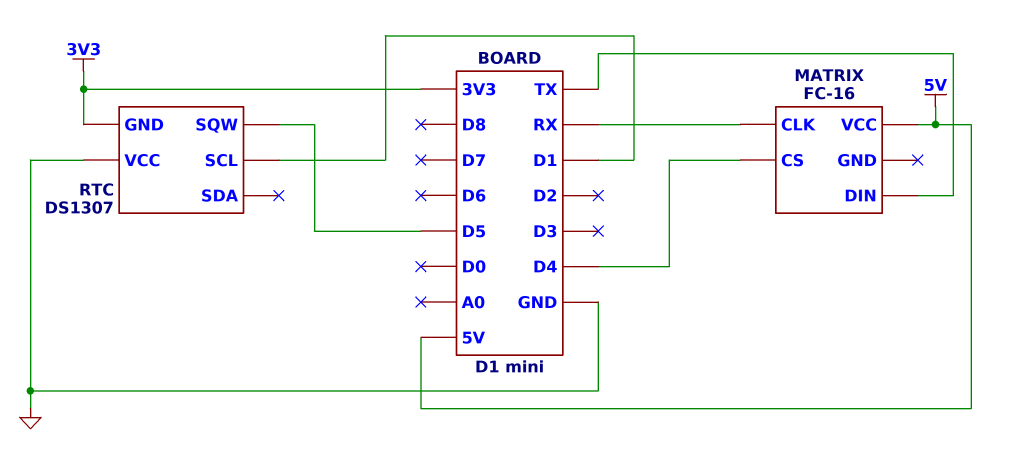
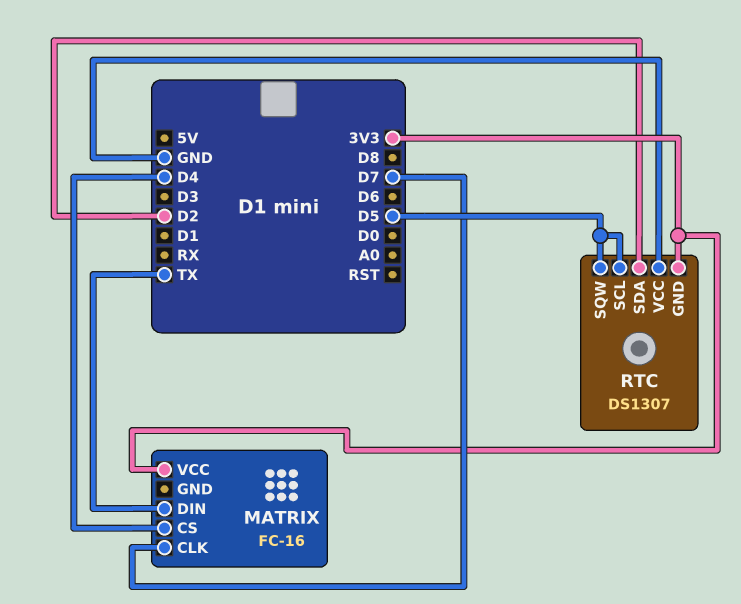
MATRIX pin CLK: RX -> D7
MATRIX pin VCC: 5V -> 3V3
RTC pin SCL: D1 -> D5
RTC pin SDA: none -> D2

